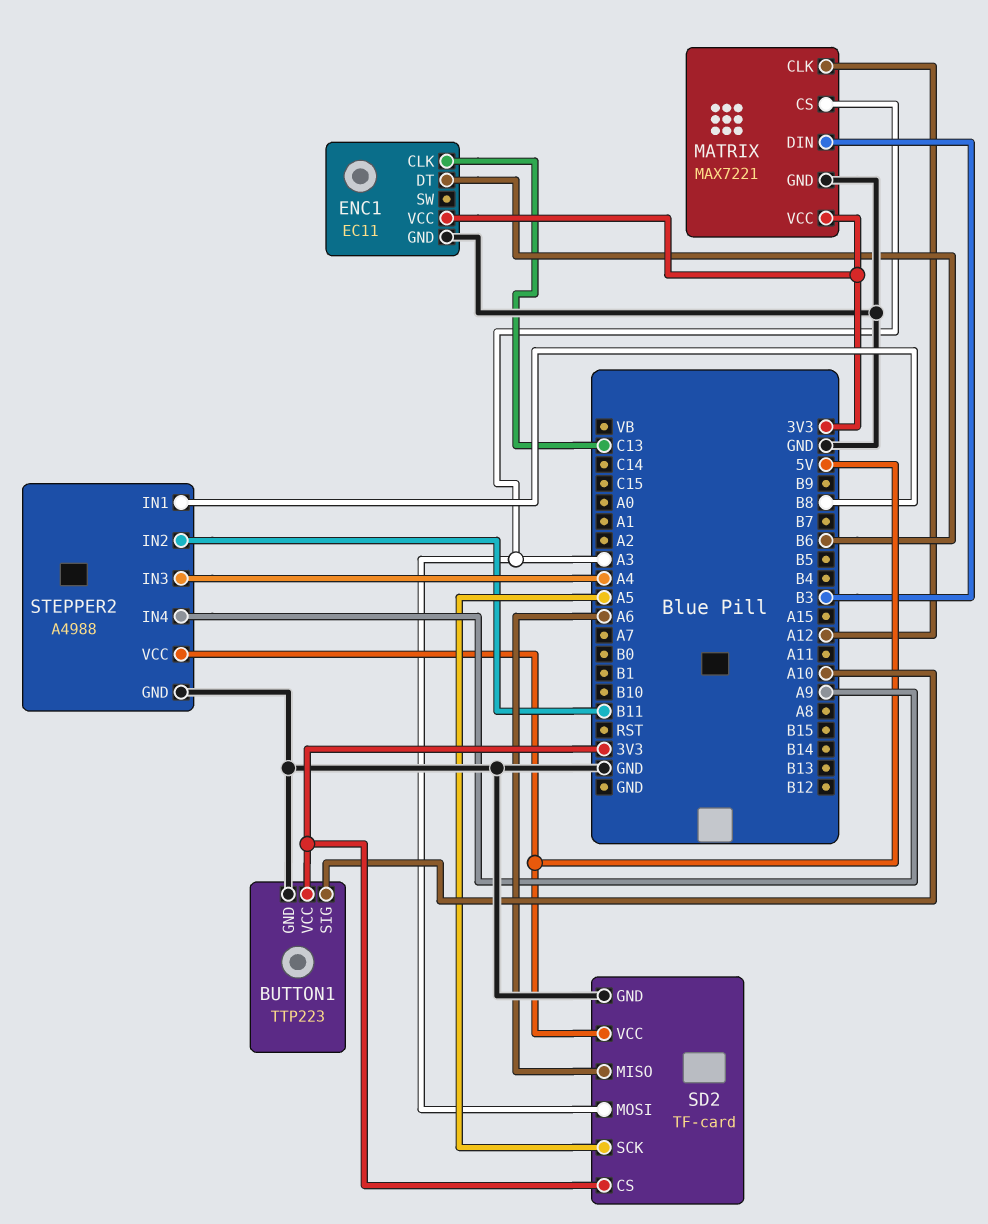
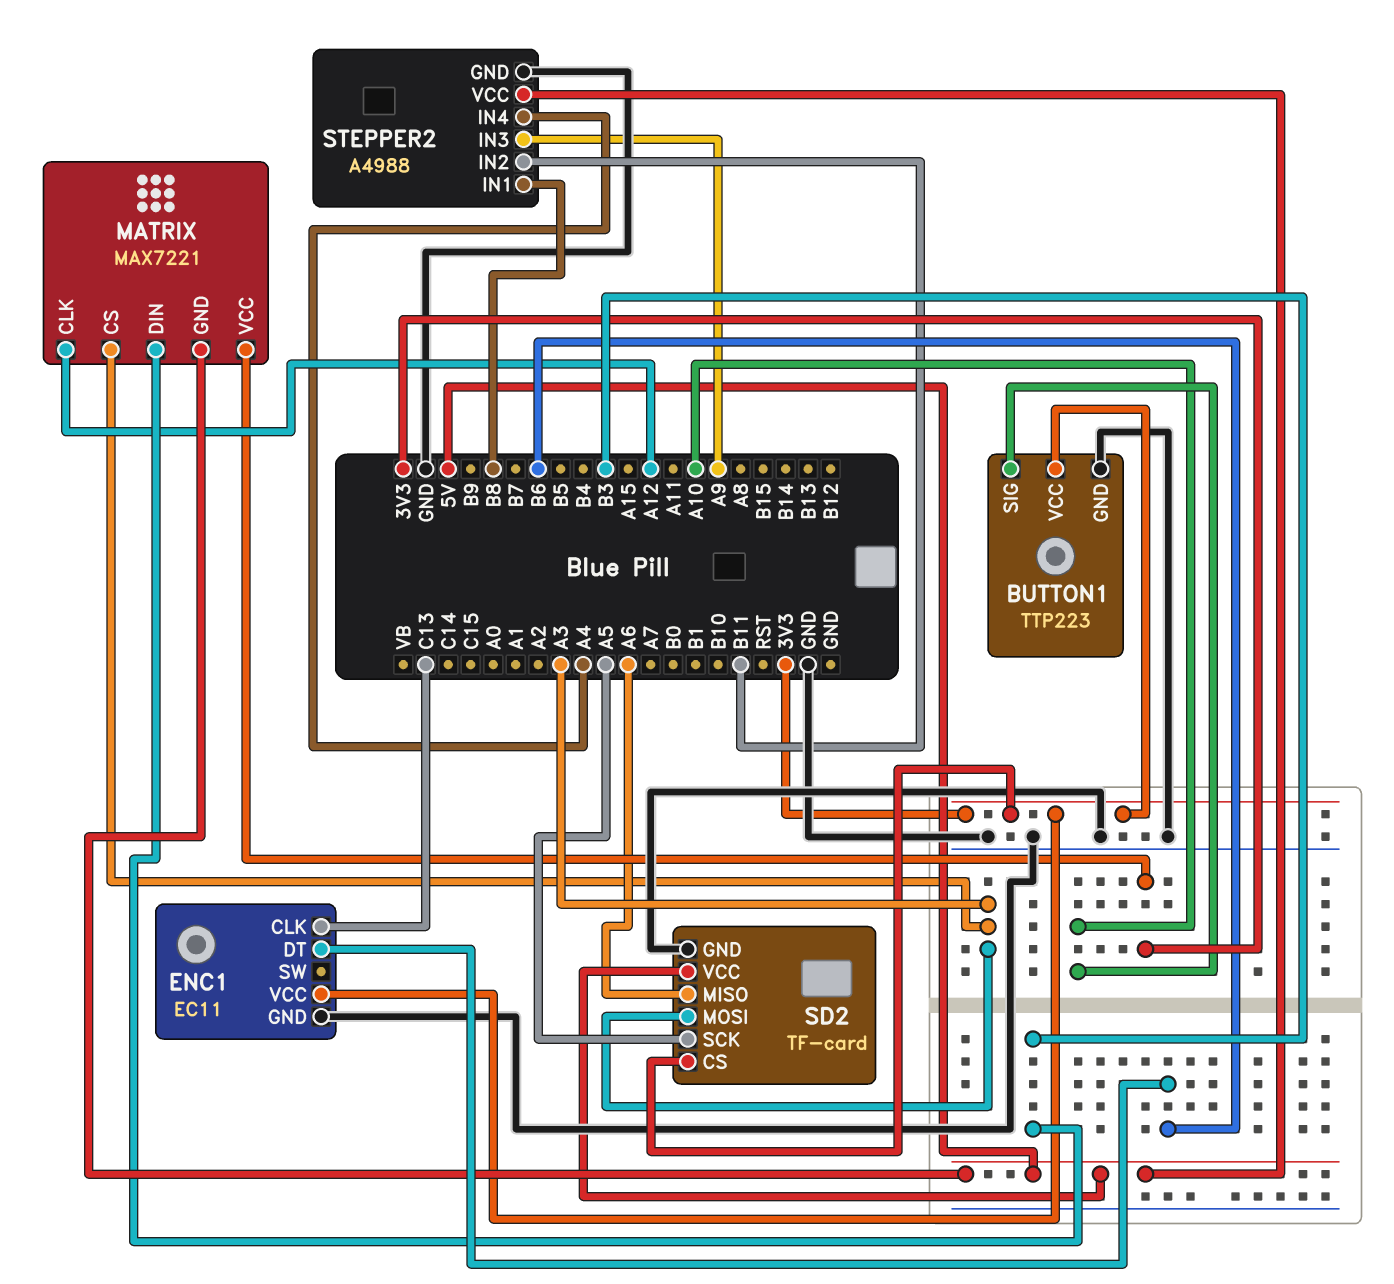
MATRIX pin GND: GND -> 5V
STEPPER2 pin IN3: A4 -> A9
STEPPER2 pin IN4: A9 -> A4

